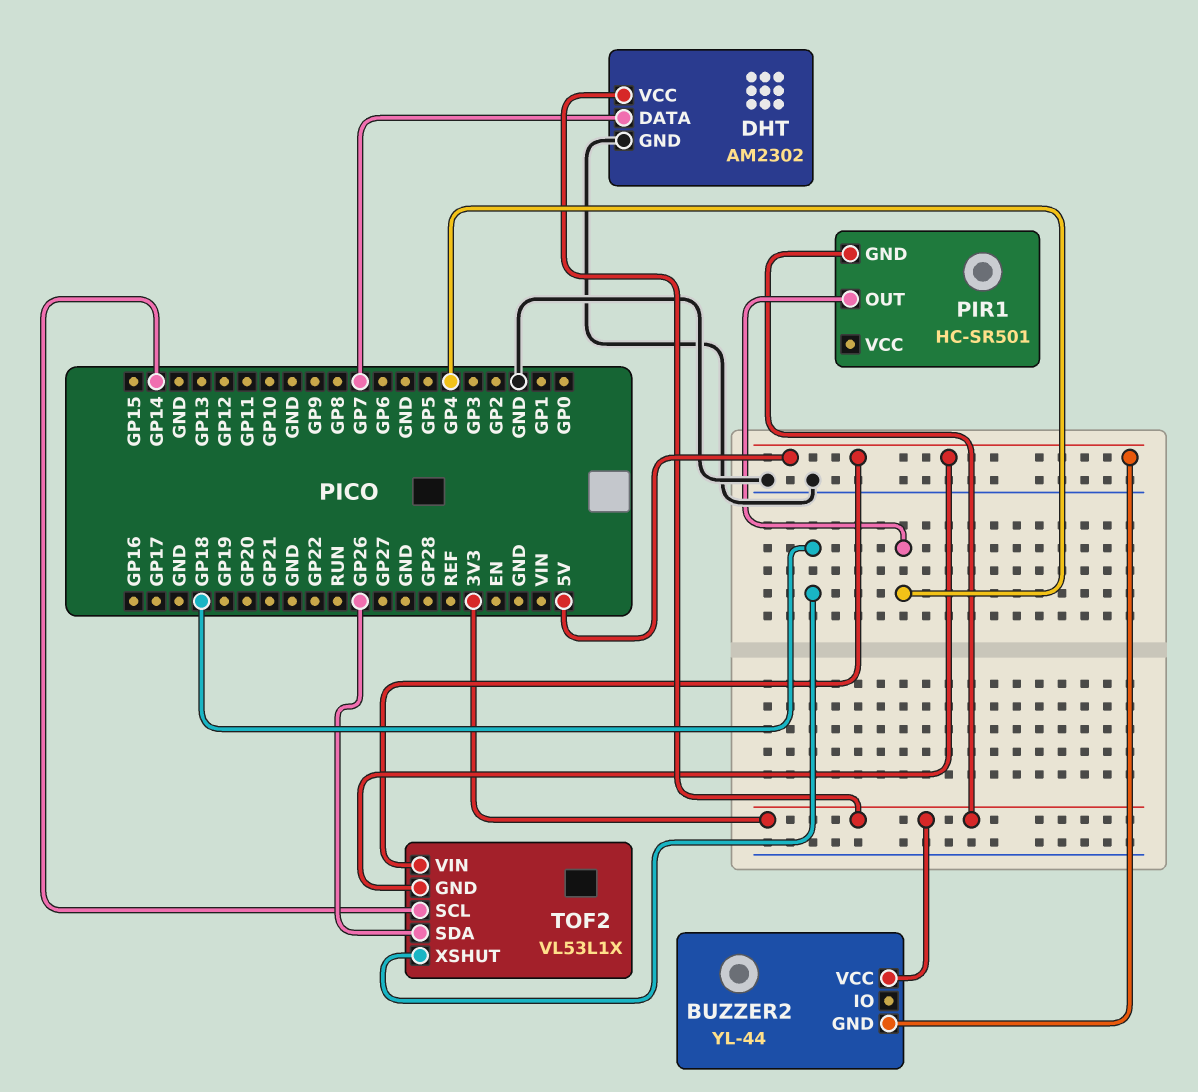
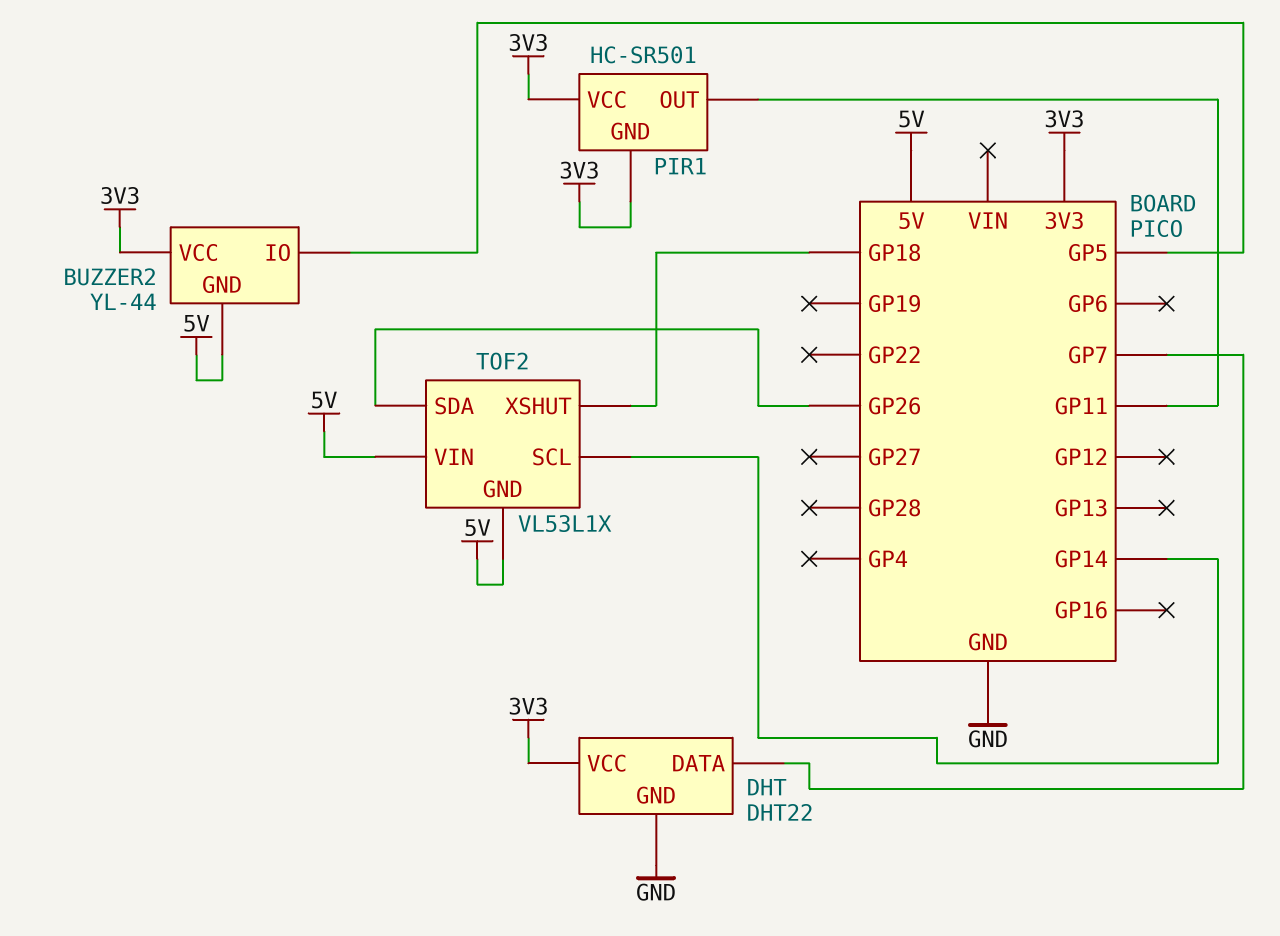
BUZZER2 pin IO: none -> GP5
DHT: AM2302 -> DHT22
PIR1 pin OUT: GP4 -> GP11
PIR1 pin VCC: none -> 3V3

